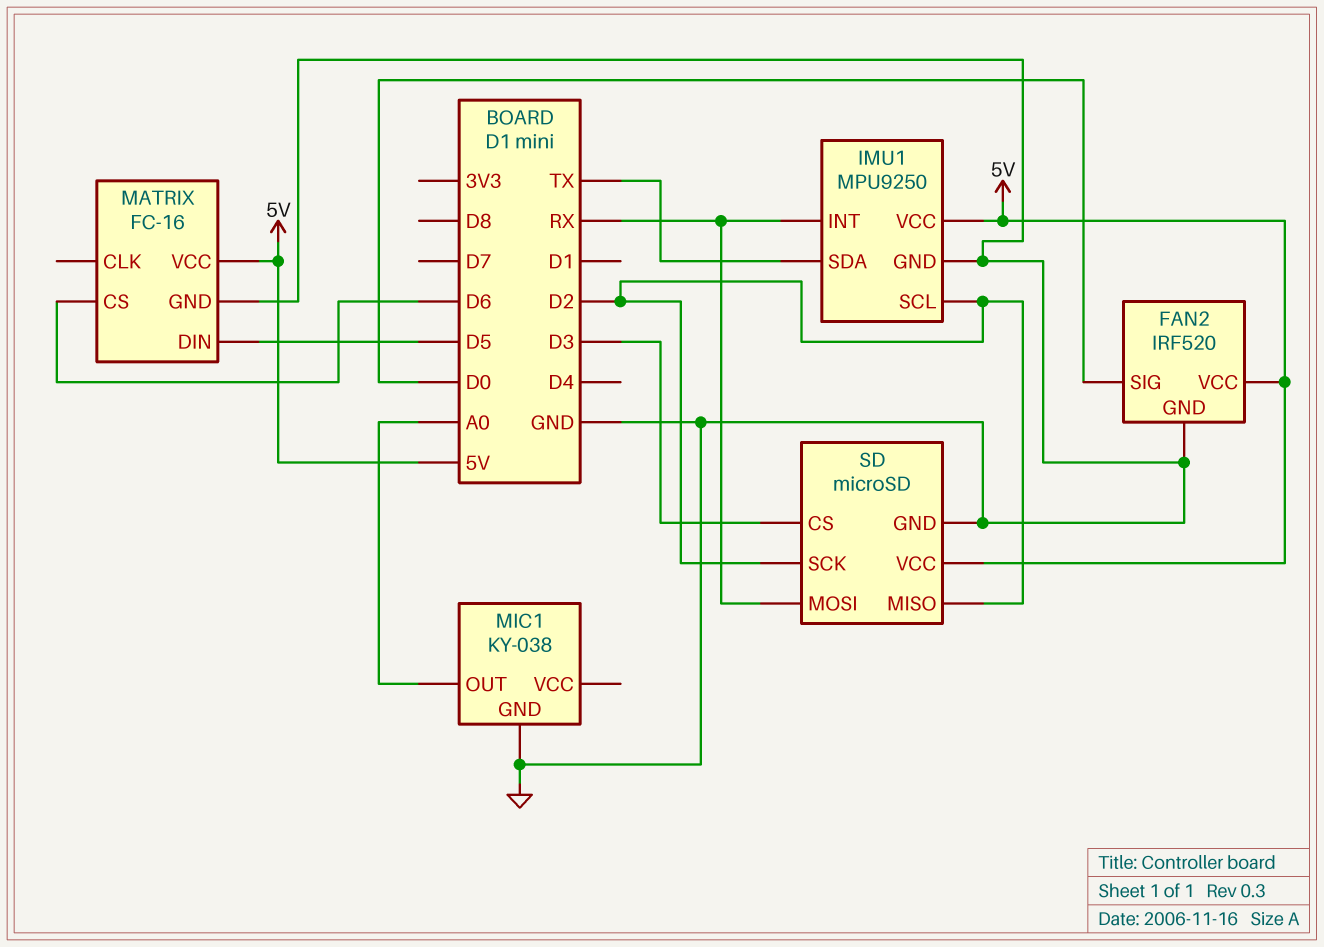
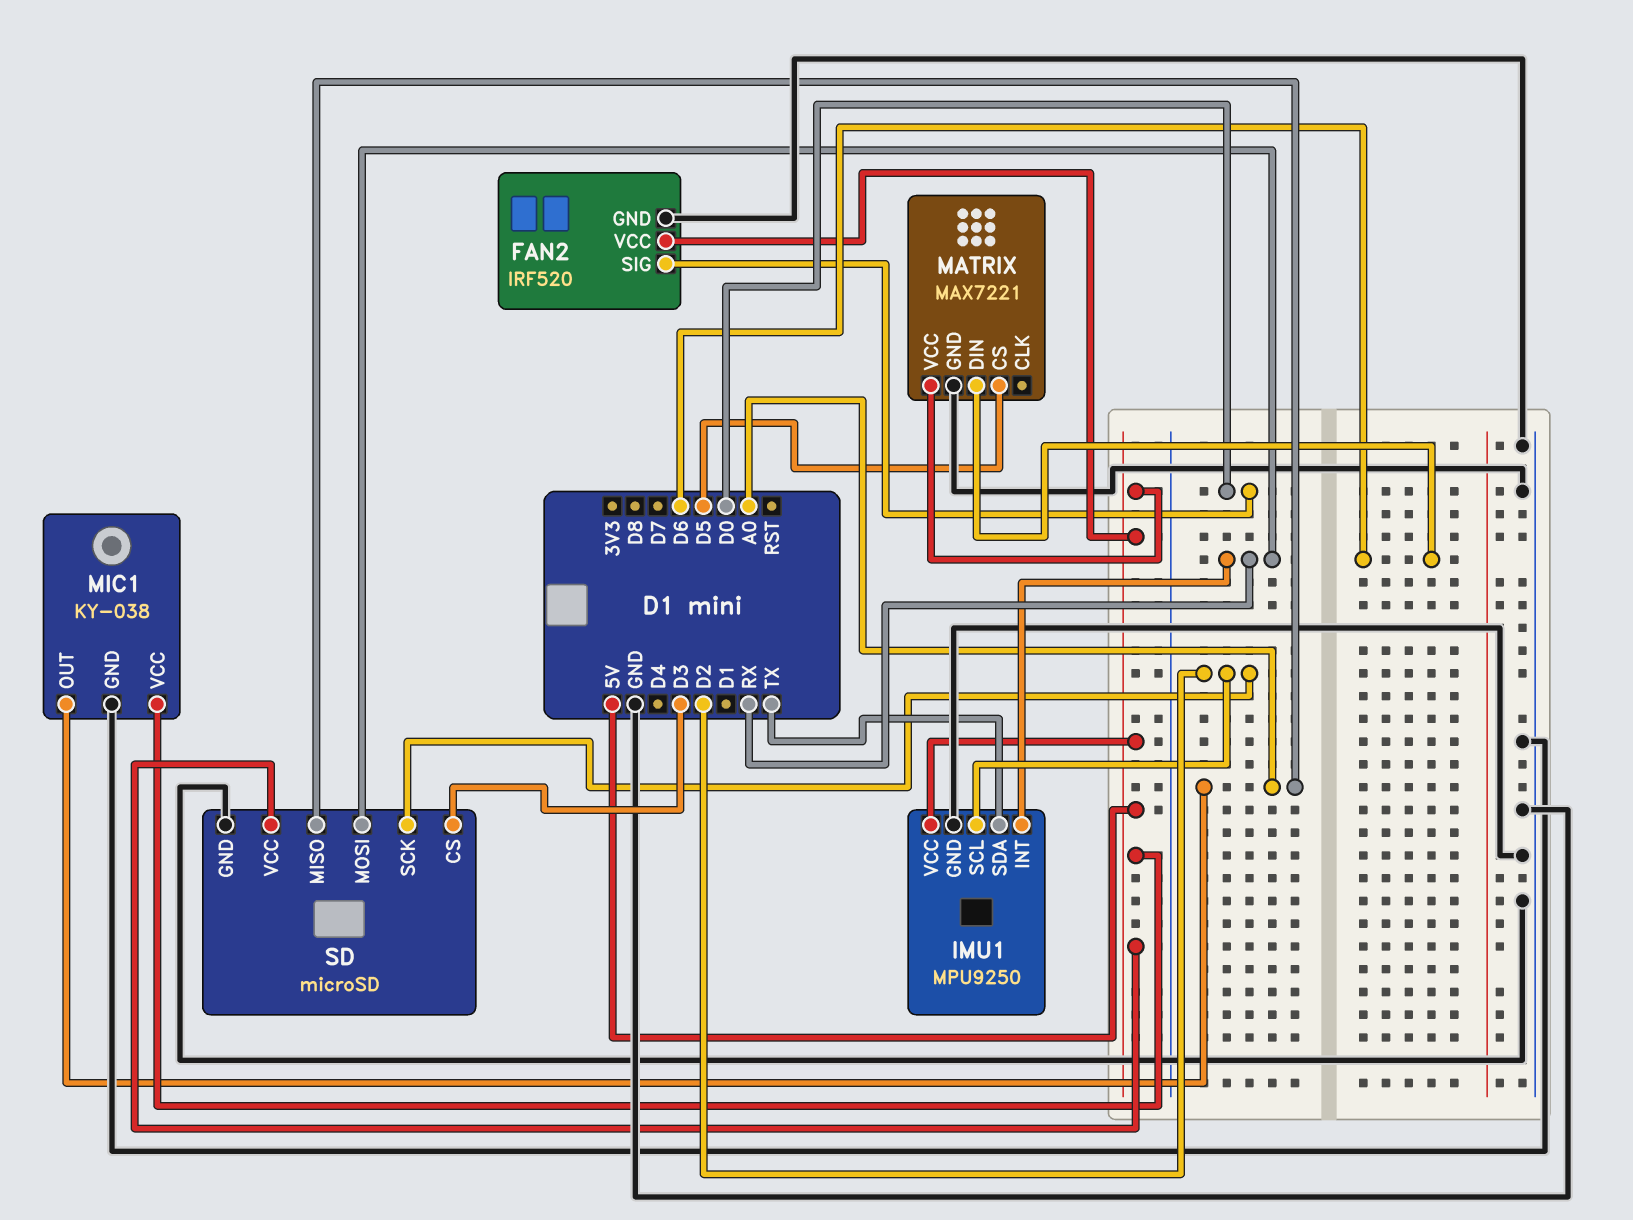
MATRIX: FC-16 -> MAX7221
MATRIX pin CS: D6 -> D5
MATRIX pin DIN: D5 -> D6
MIC1 pin VCC: none -> 5V
SD pin MISO: D2 -> A0

